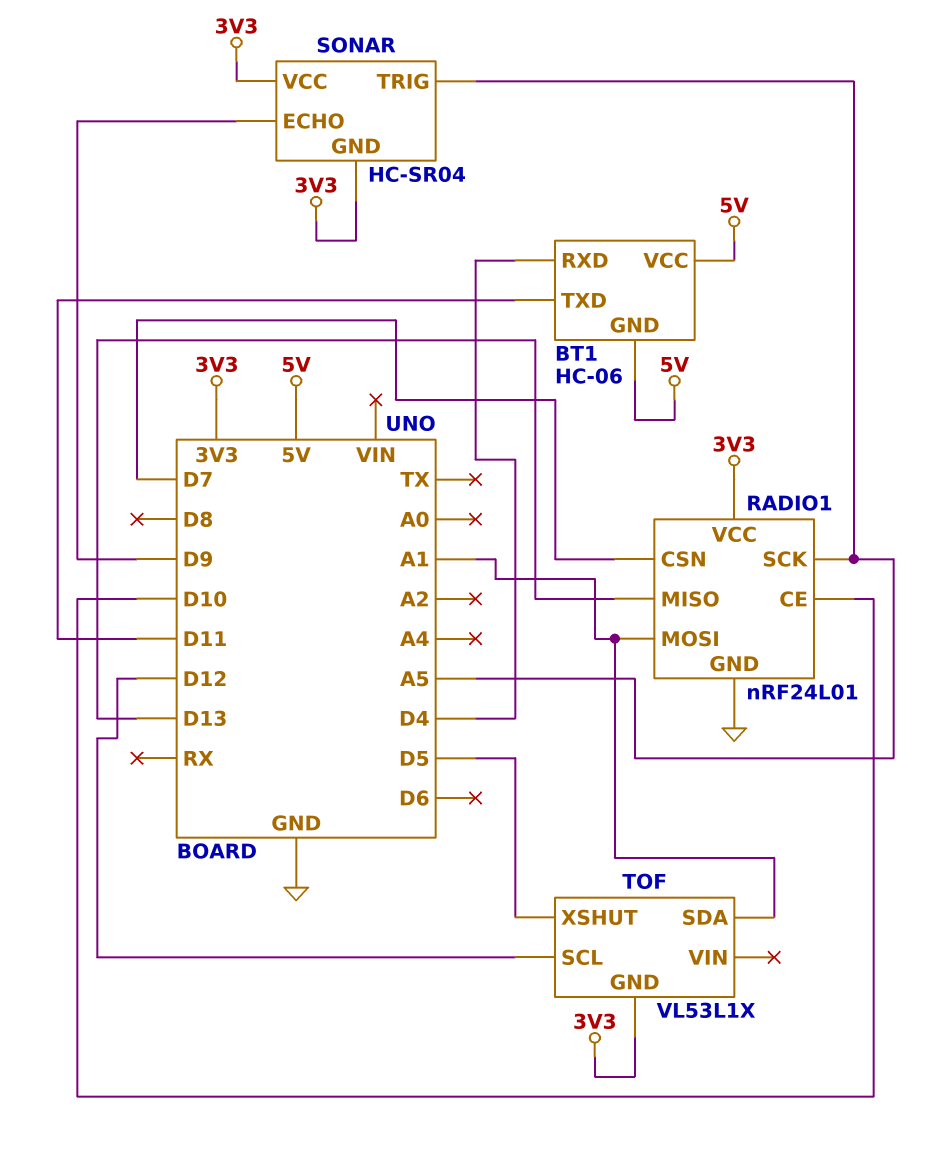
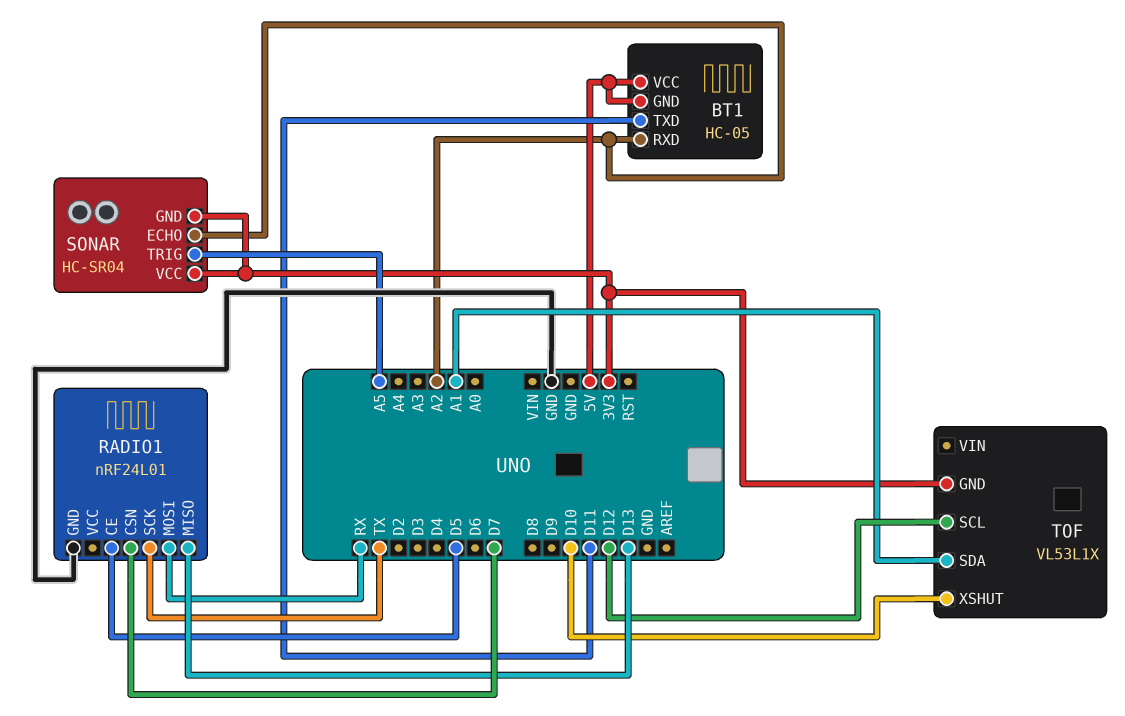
BT1: HC-06 -> HC-05
BT1 pin RXD: D4 -> A2
RADIO1 pin CE: D10 -> D5
RADIO1 pin MOSI: A1 -> RX
RADIO1 pin SCK: A5 -> TX
RADIO1 pin VCC: 3V3 -> none
SONAR pin ECHO: D9 -> A2
TOF pin XSHUT: D5 -> D10

